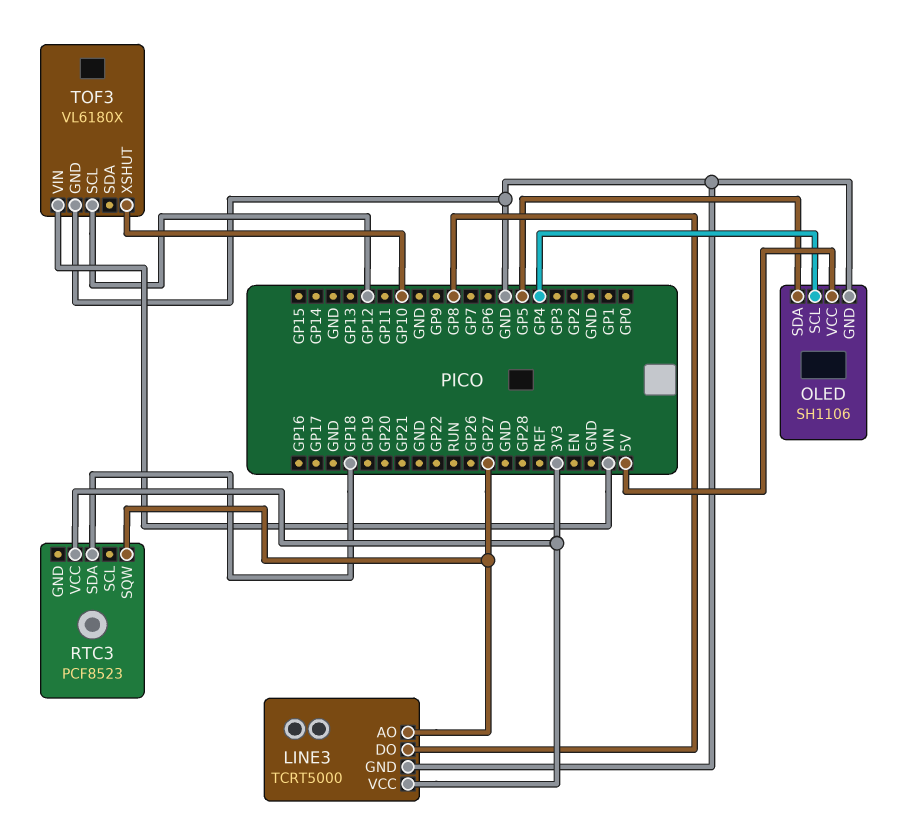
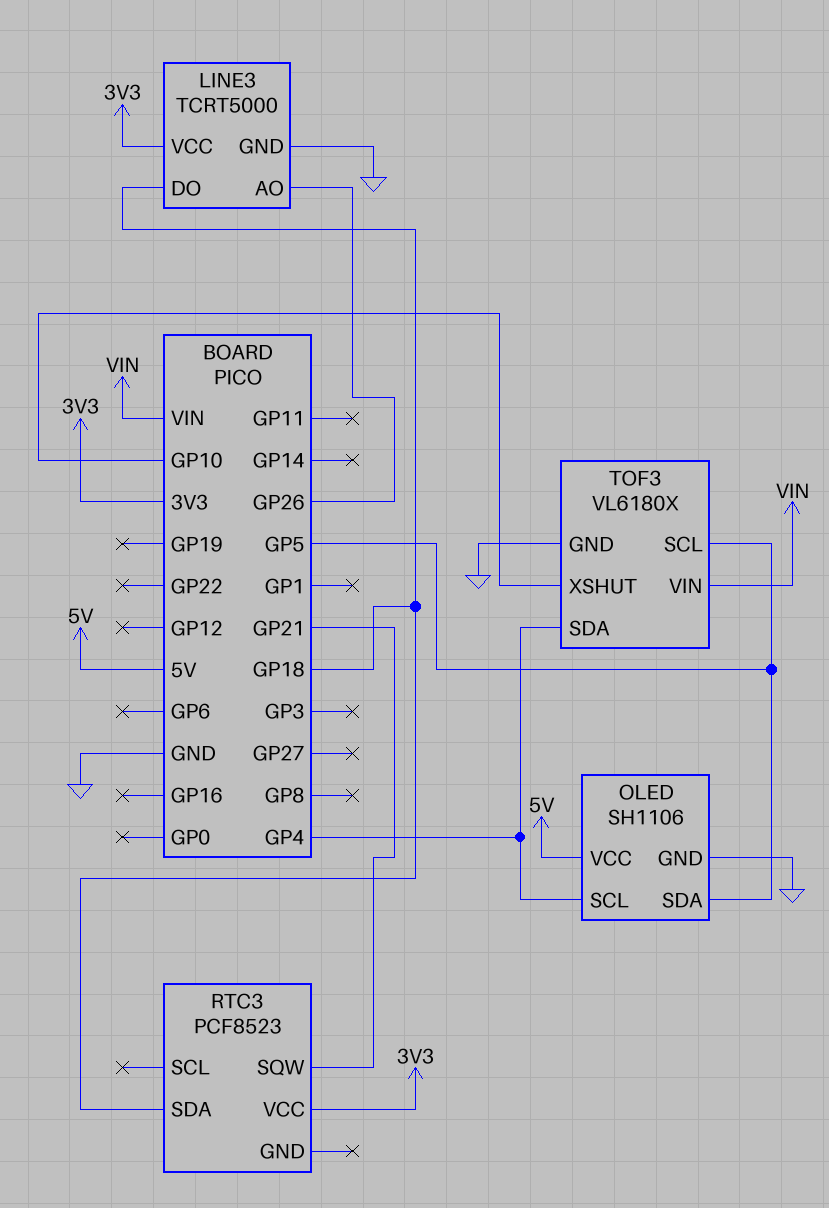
LINE3 pin AO: GP27 -> GP26
LINE3 pin DO: GP8 -> GP18
RTC3 pin SQW: GP27 -> GP21
TOF3 pin SCL: GP12 -> GP5
TOF3 pin SDA: none -> GP4

